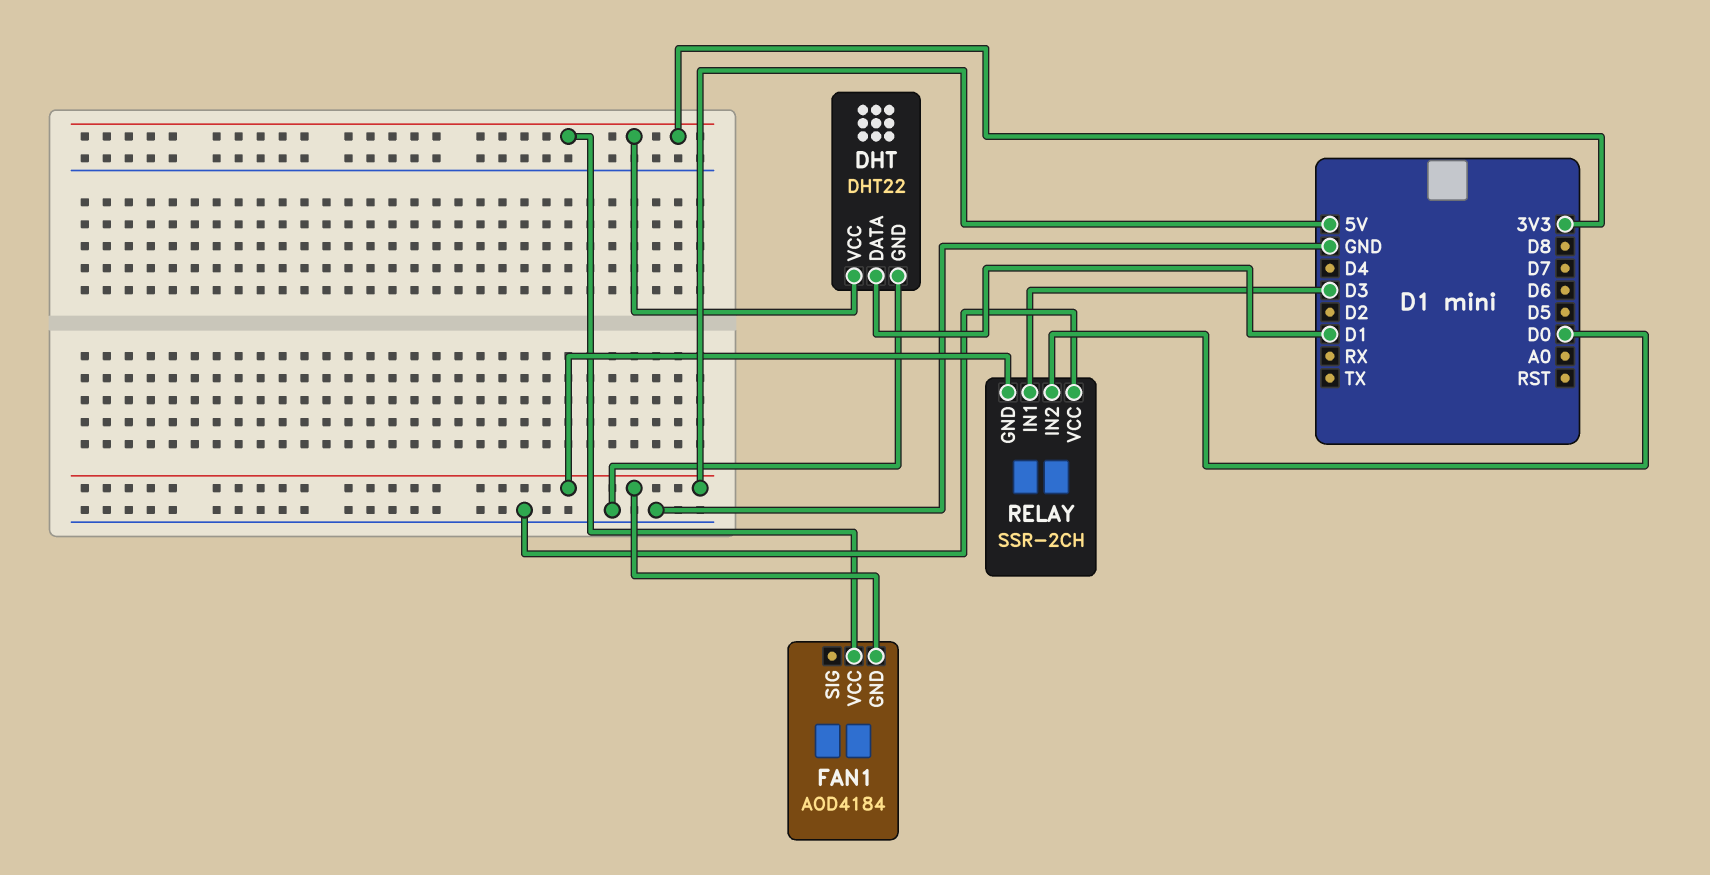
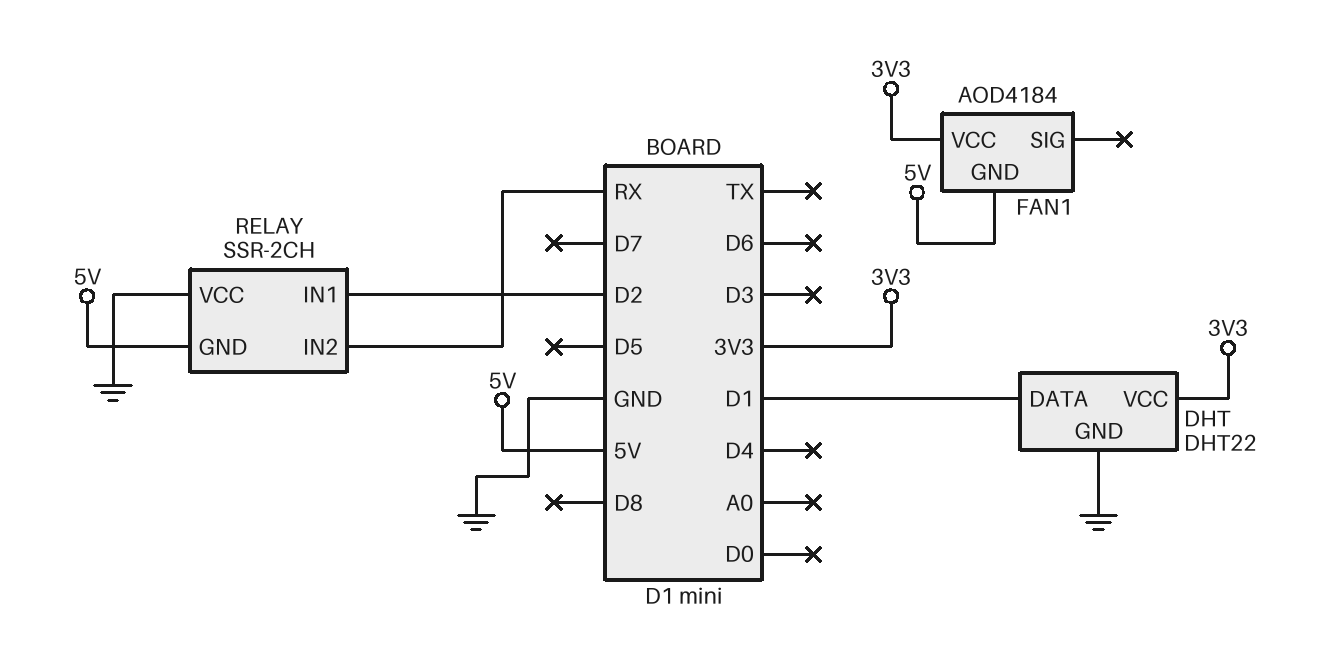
RELAY pin IN1: D3 -> D2
RELAY pin IN2: D0 -> RX

